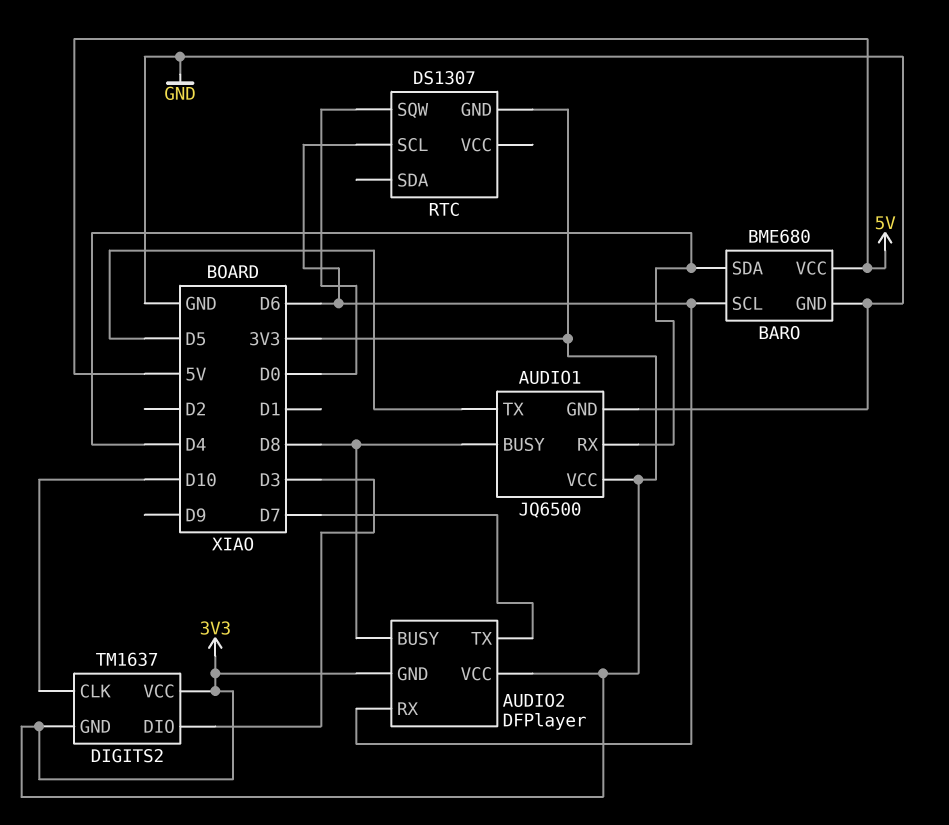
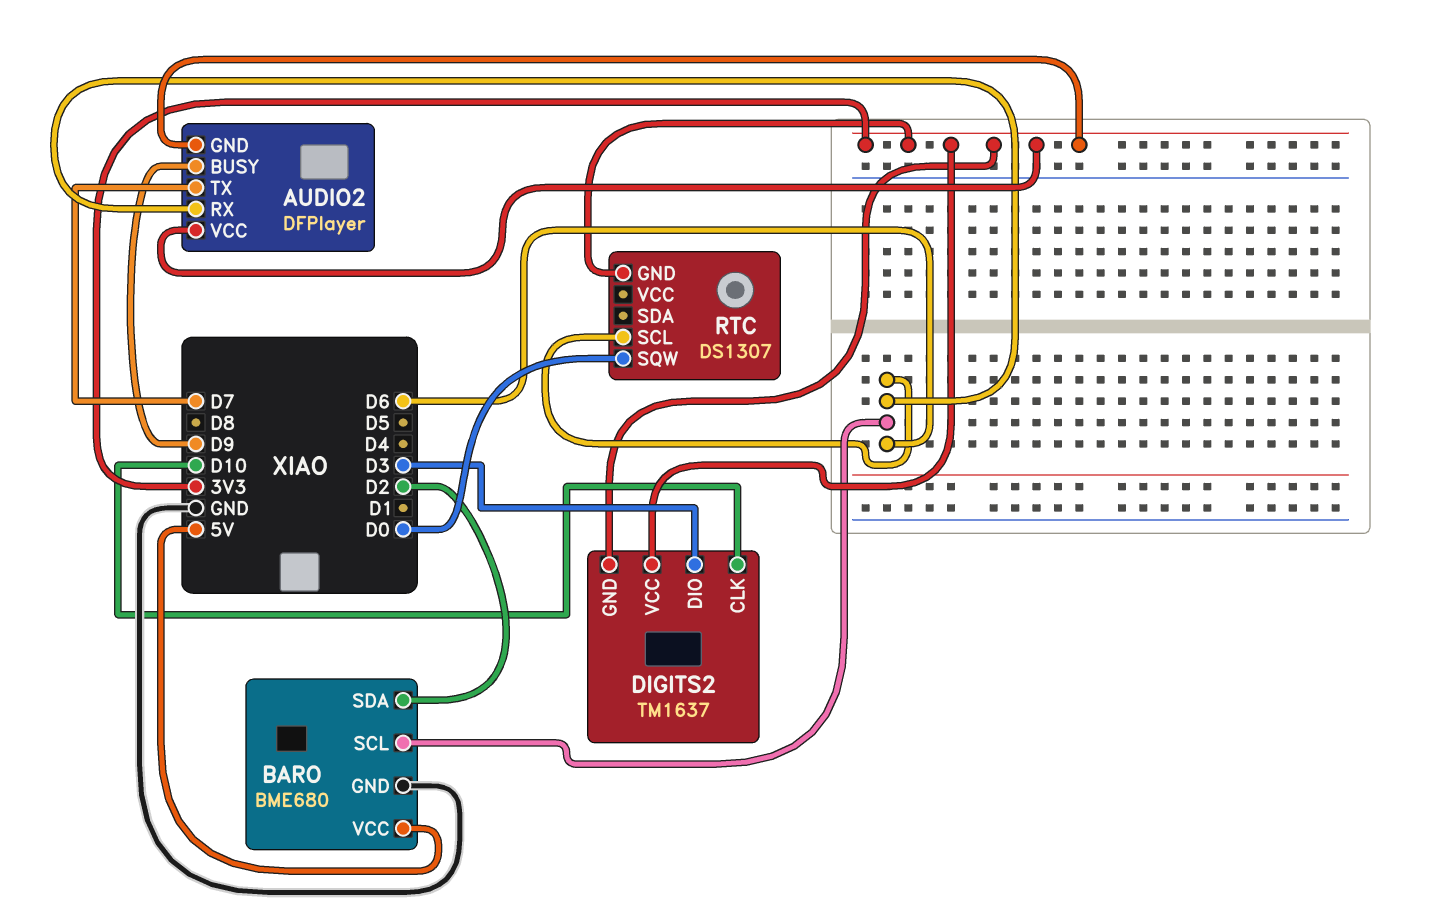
AUDIO1: JQ6500 -> none
AUDIO1 pin BUSY: D8 -> none
AUDIO1 pin GND: GND -> none
AUDIO1 pin RX: D4 -> none
AUDIO1 pin TX: D5 -> none
AUDIO1 pin VCC: 3V3 -> none
AUDIO2 pin BUSY: D8 -> D9
BARO pin SDA: D4 -> D2

